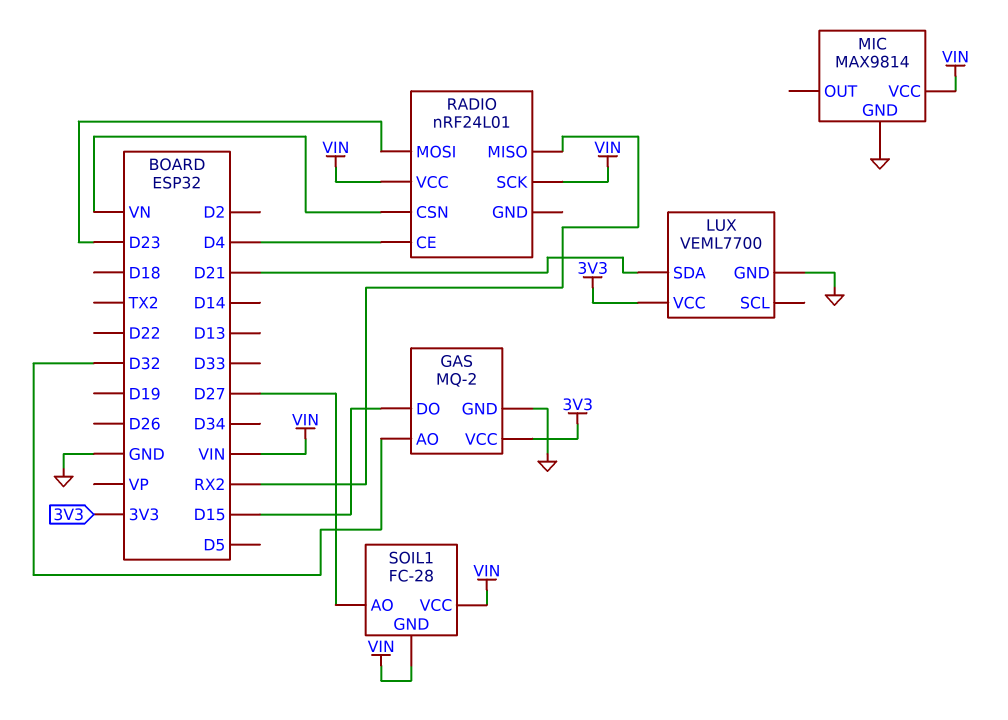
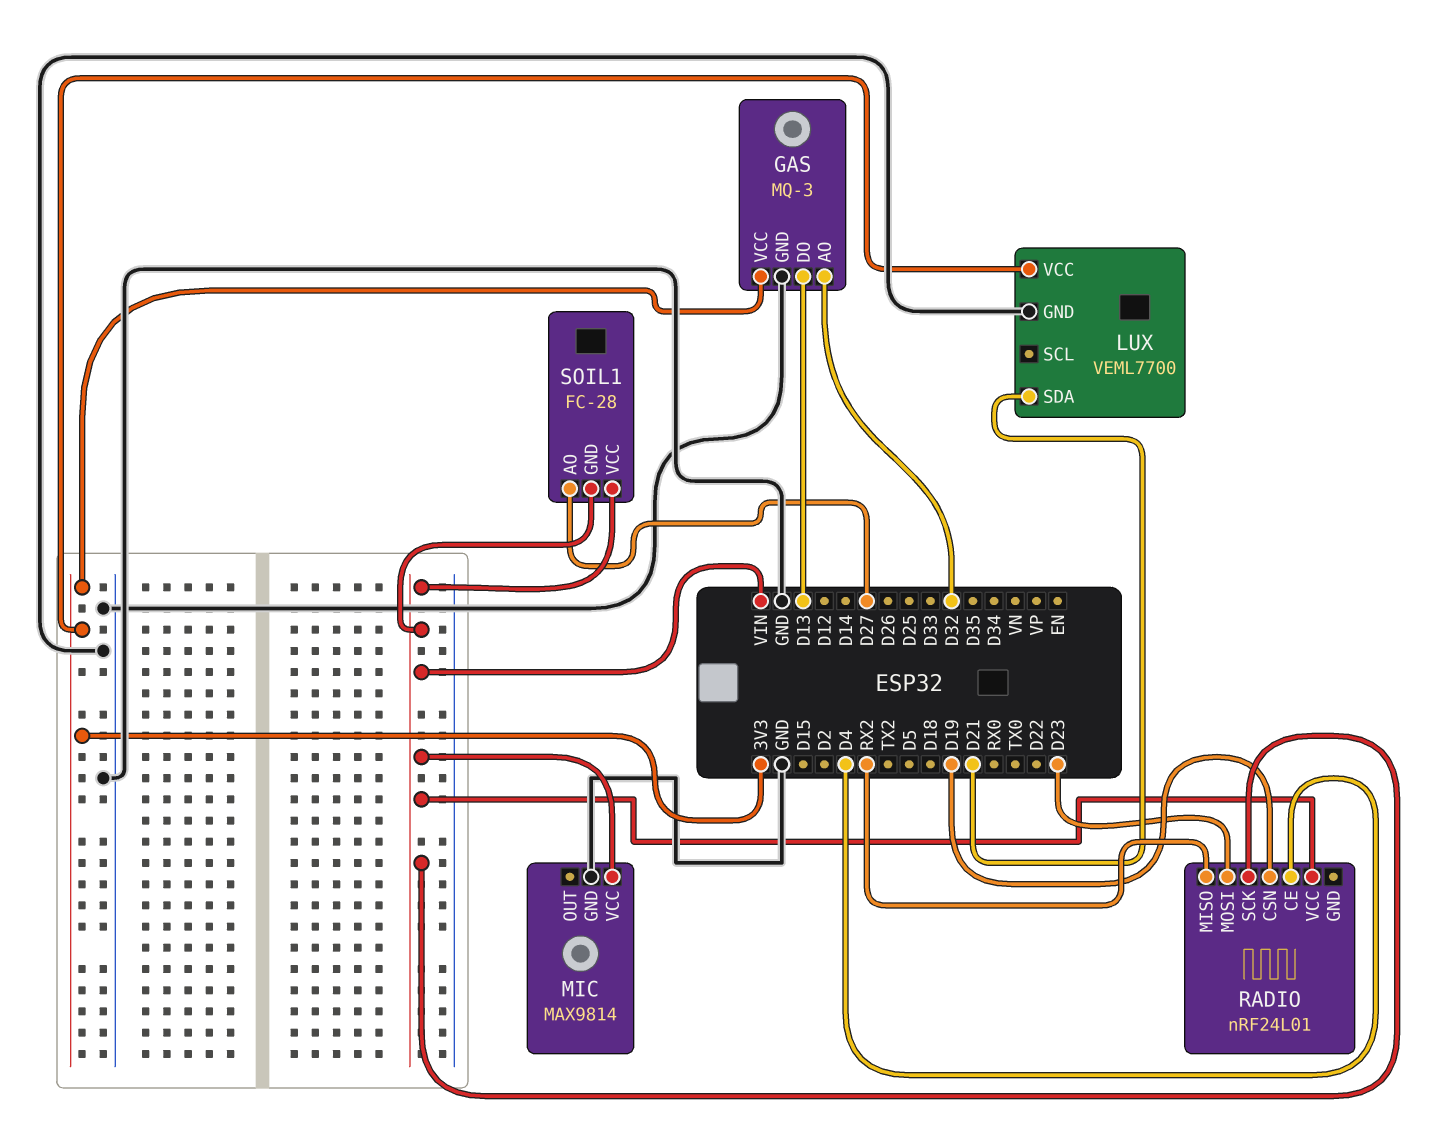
GAS: MQ-2 -> MQ-3
GAS pin DO: D15 -> D13
RADIO pin CSN: VN -> D19

